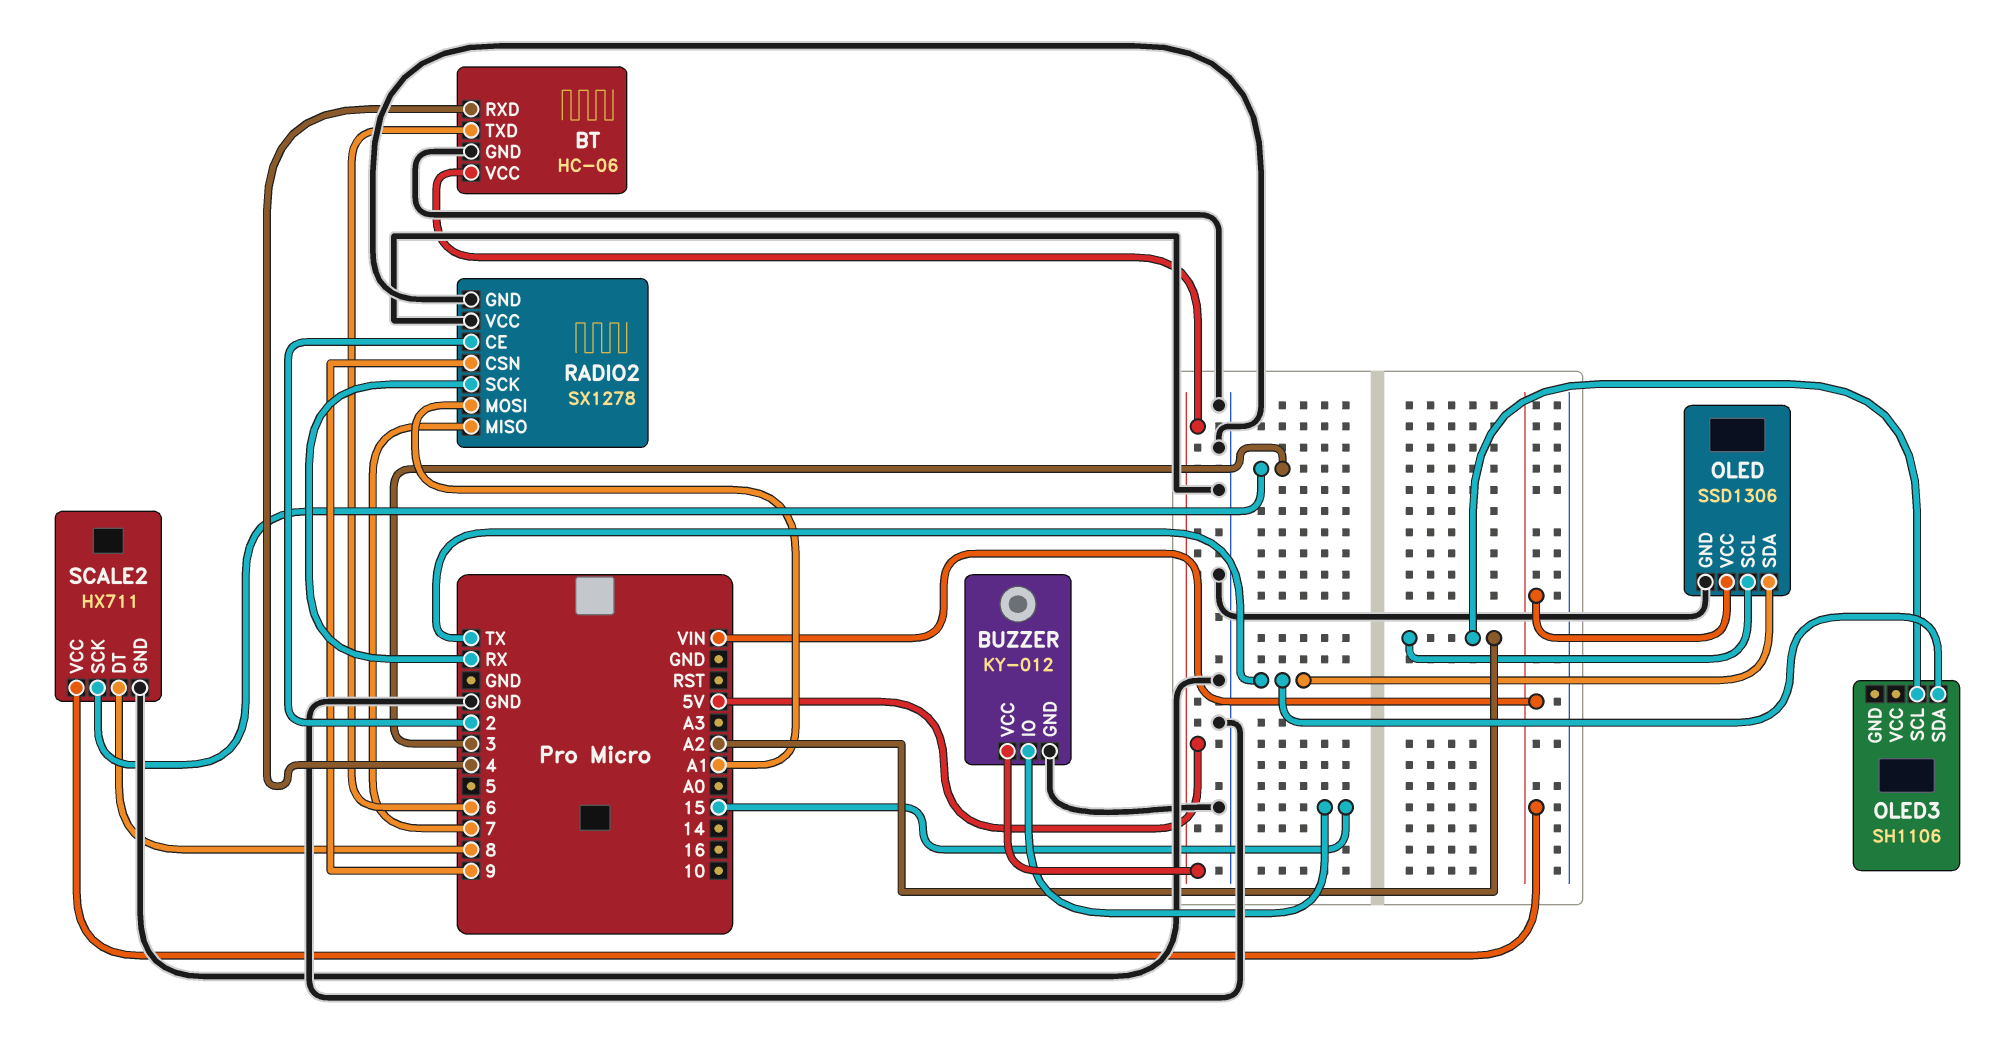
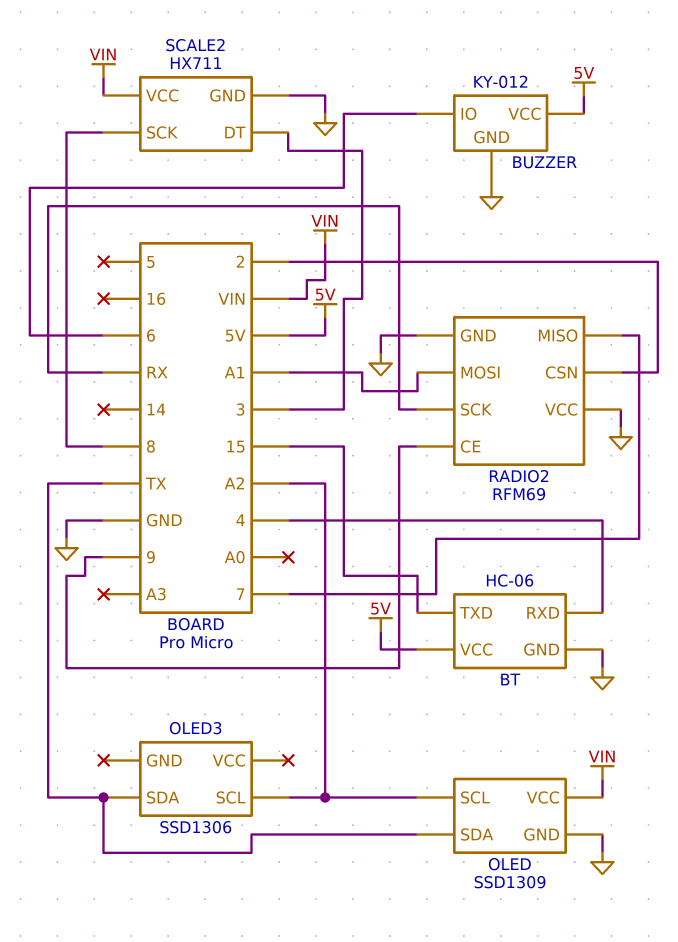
BT pin TXD: 6 -> 15
BUZZER pin IO: 15 -> 6
OLED: SSD1306 -> SSD1309
OLED3: SH1106 -> SSD1306
RADIO2: SX1278 -> RFM69
RADIO2 pin CE: 2 -> 9
RADIO2 pin CSN: 9 -> 2
SCALE2 pin DT: 8 -> 3
SCALE2 pin SCK: 3 -> 8

